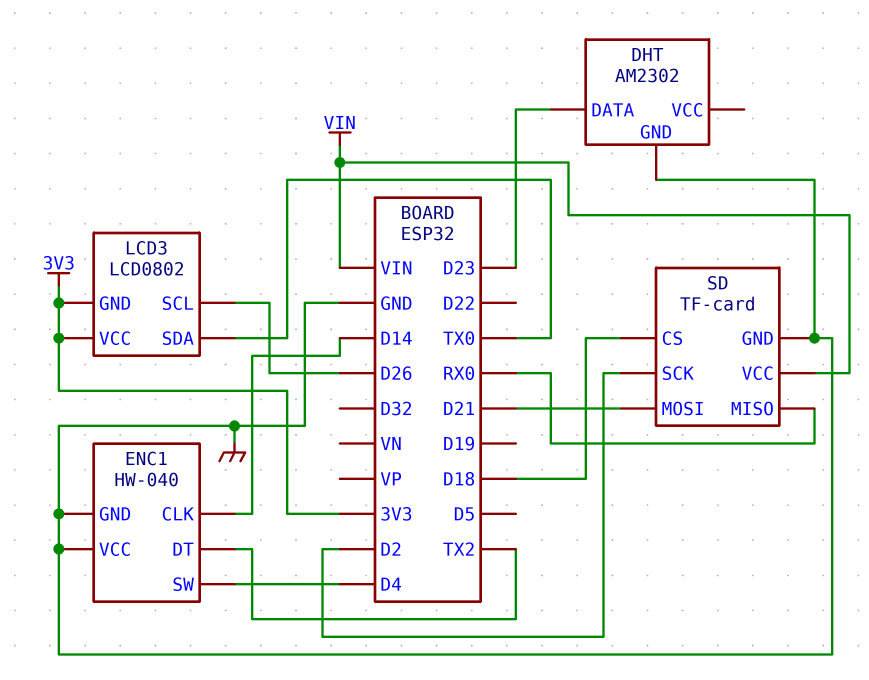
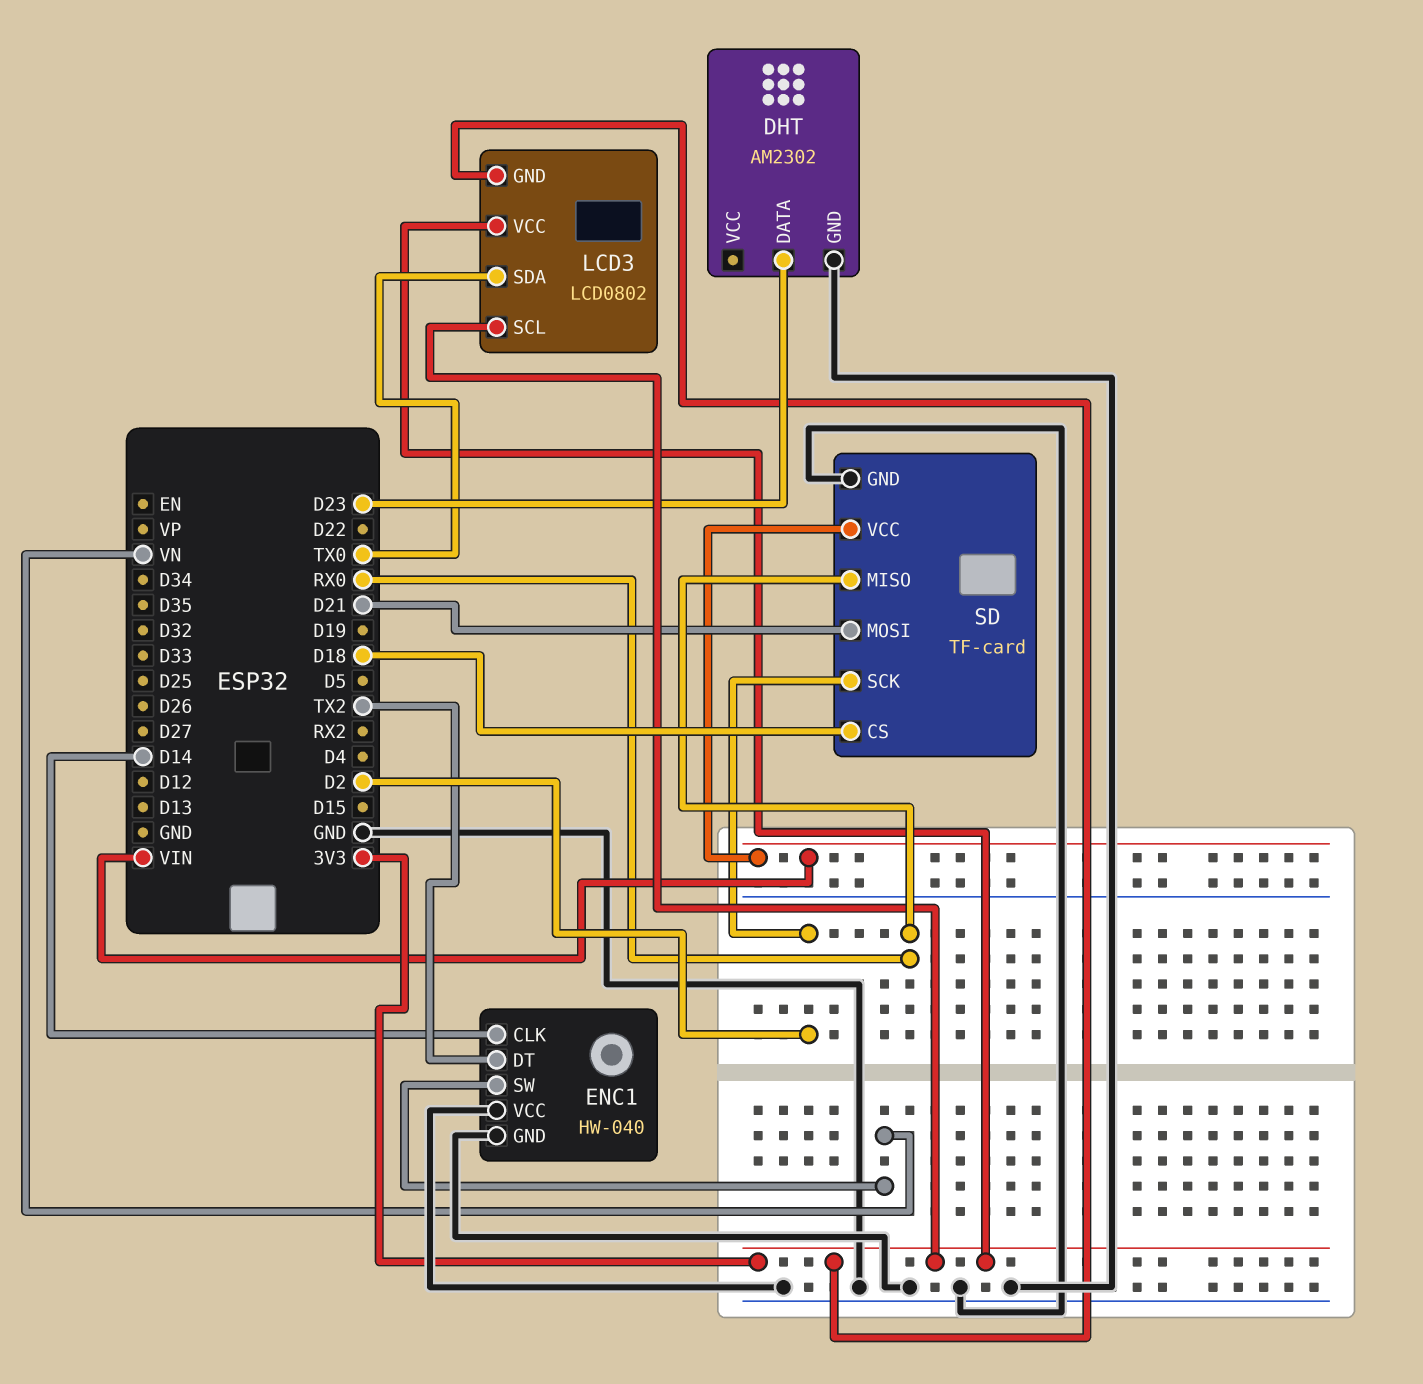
ENC1 pin SW: D4 -> VN
LCD3 pin SCL: D26 -> 3V3

